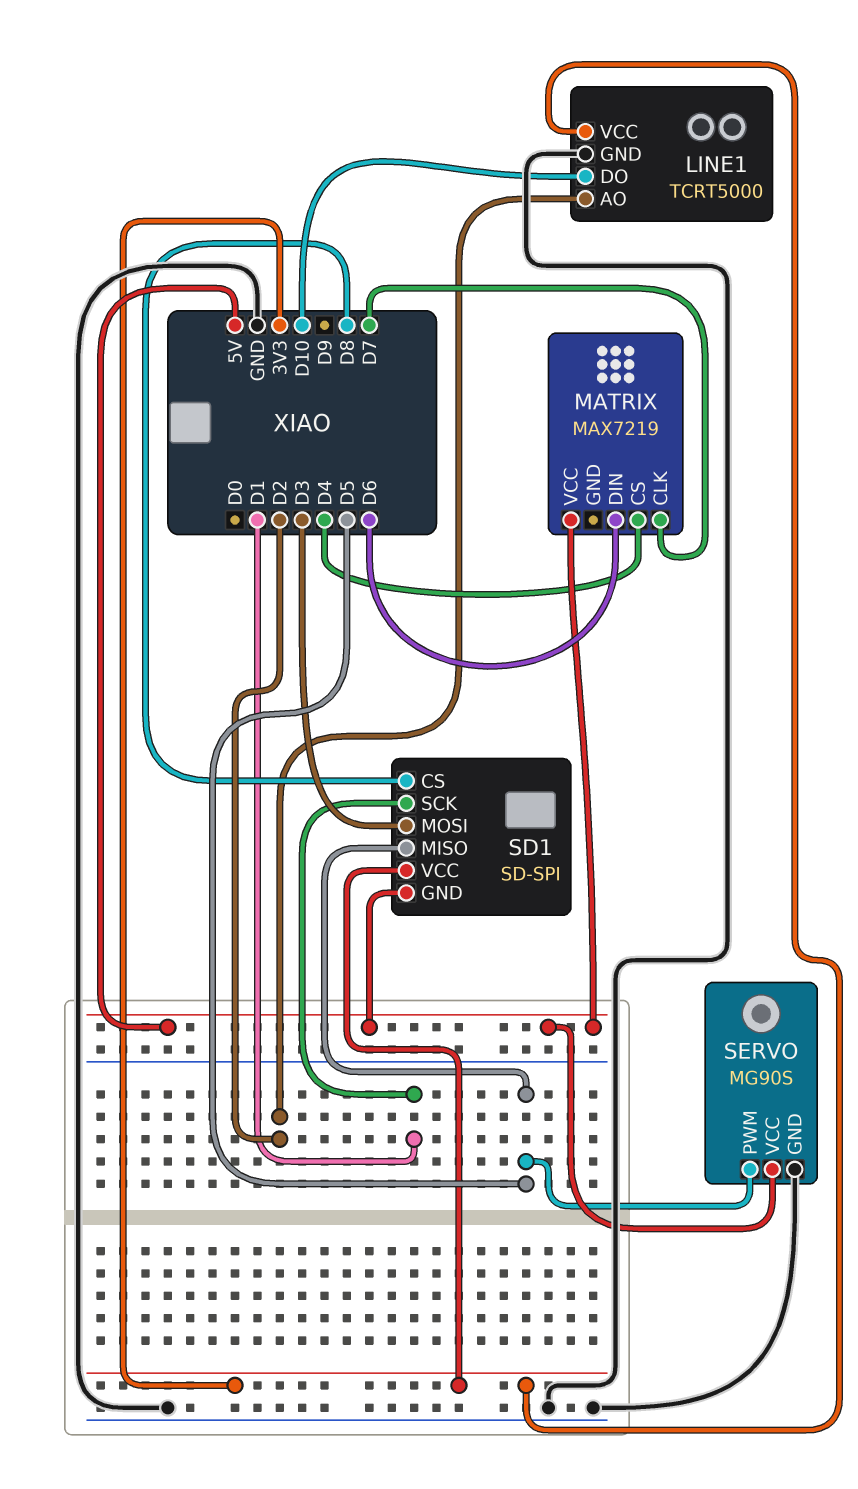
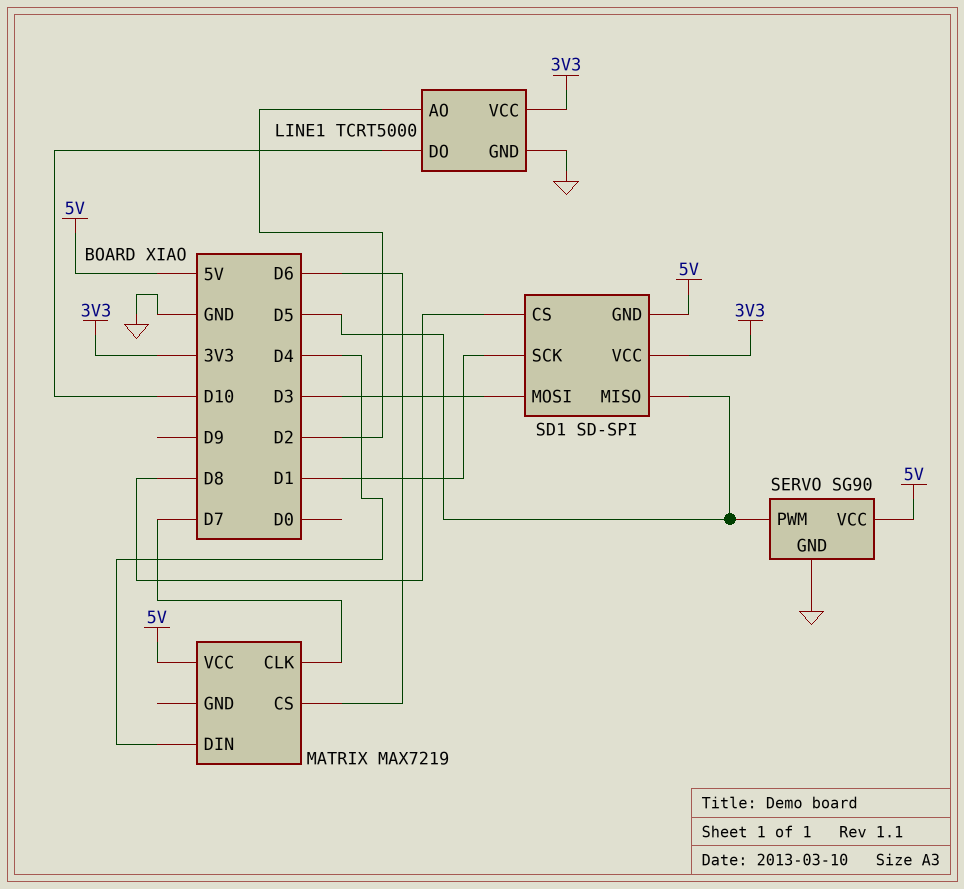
MATRIX pin CS: D4 -> D6
MATRIX pin DIN: D6 -> D4
SERVO: MG90S -> SG90

